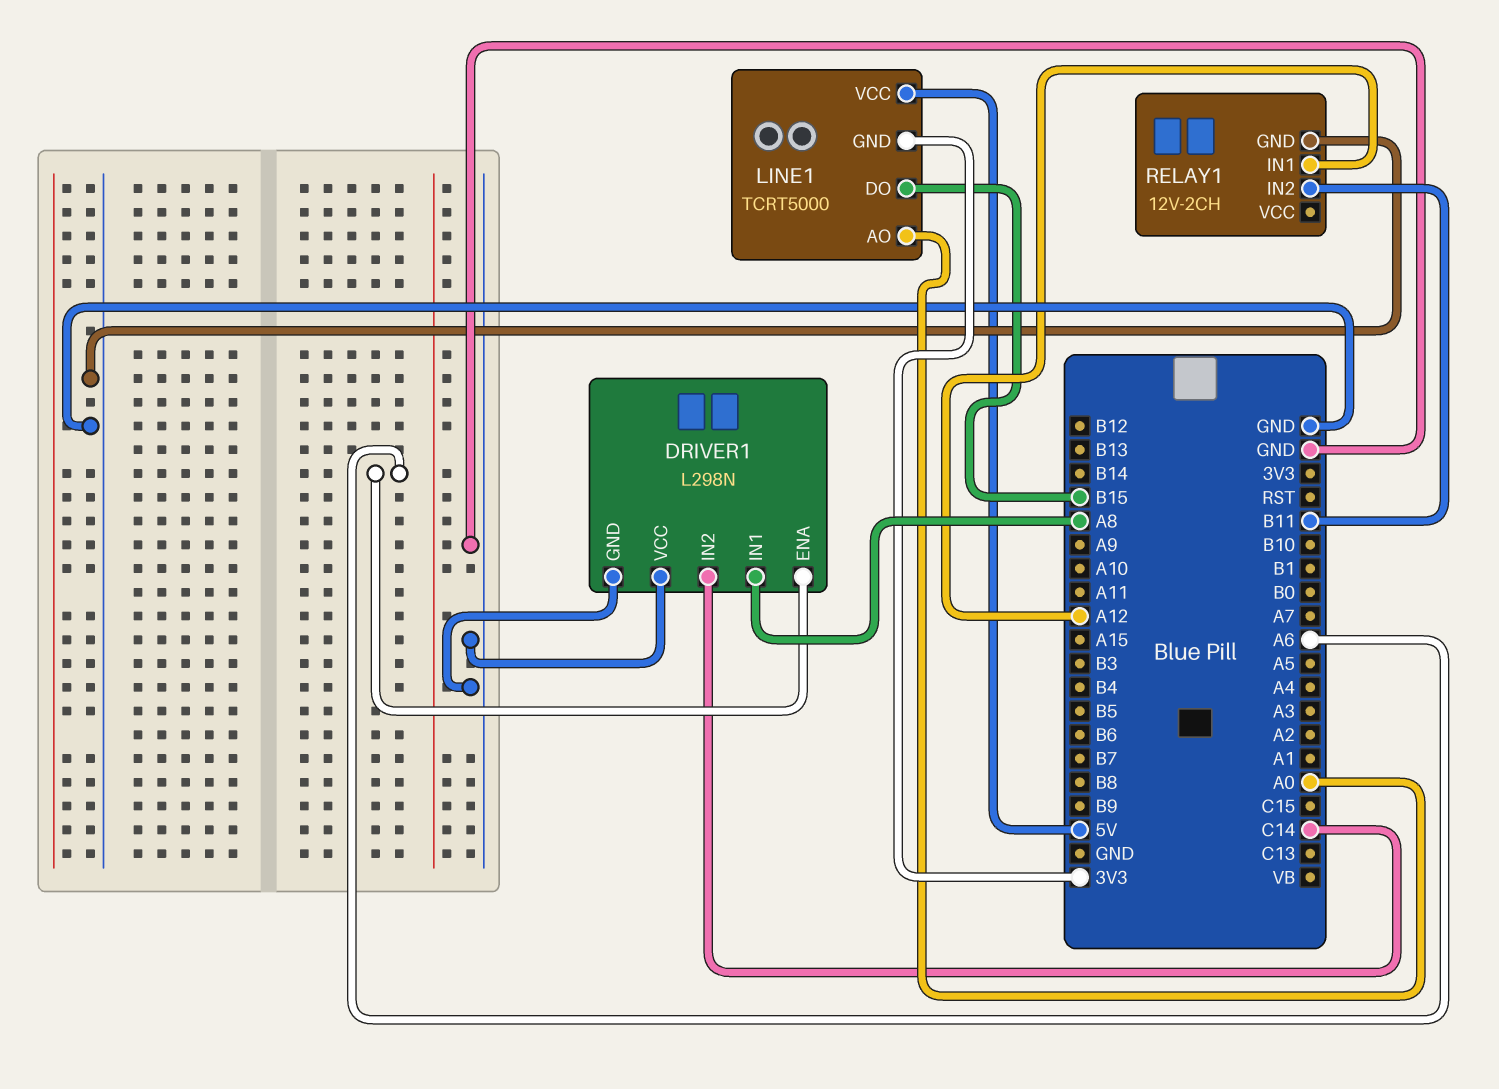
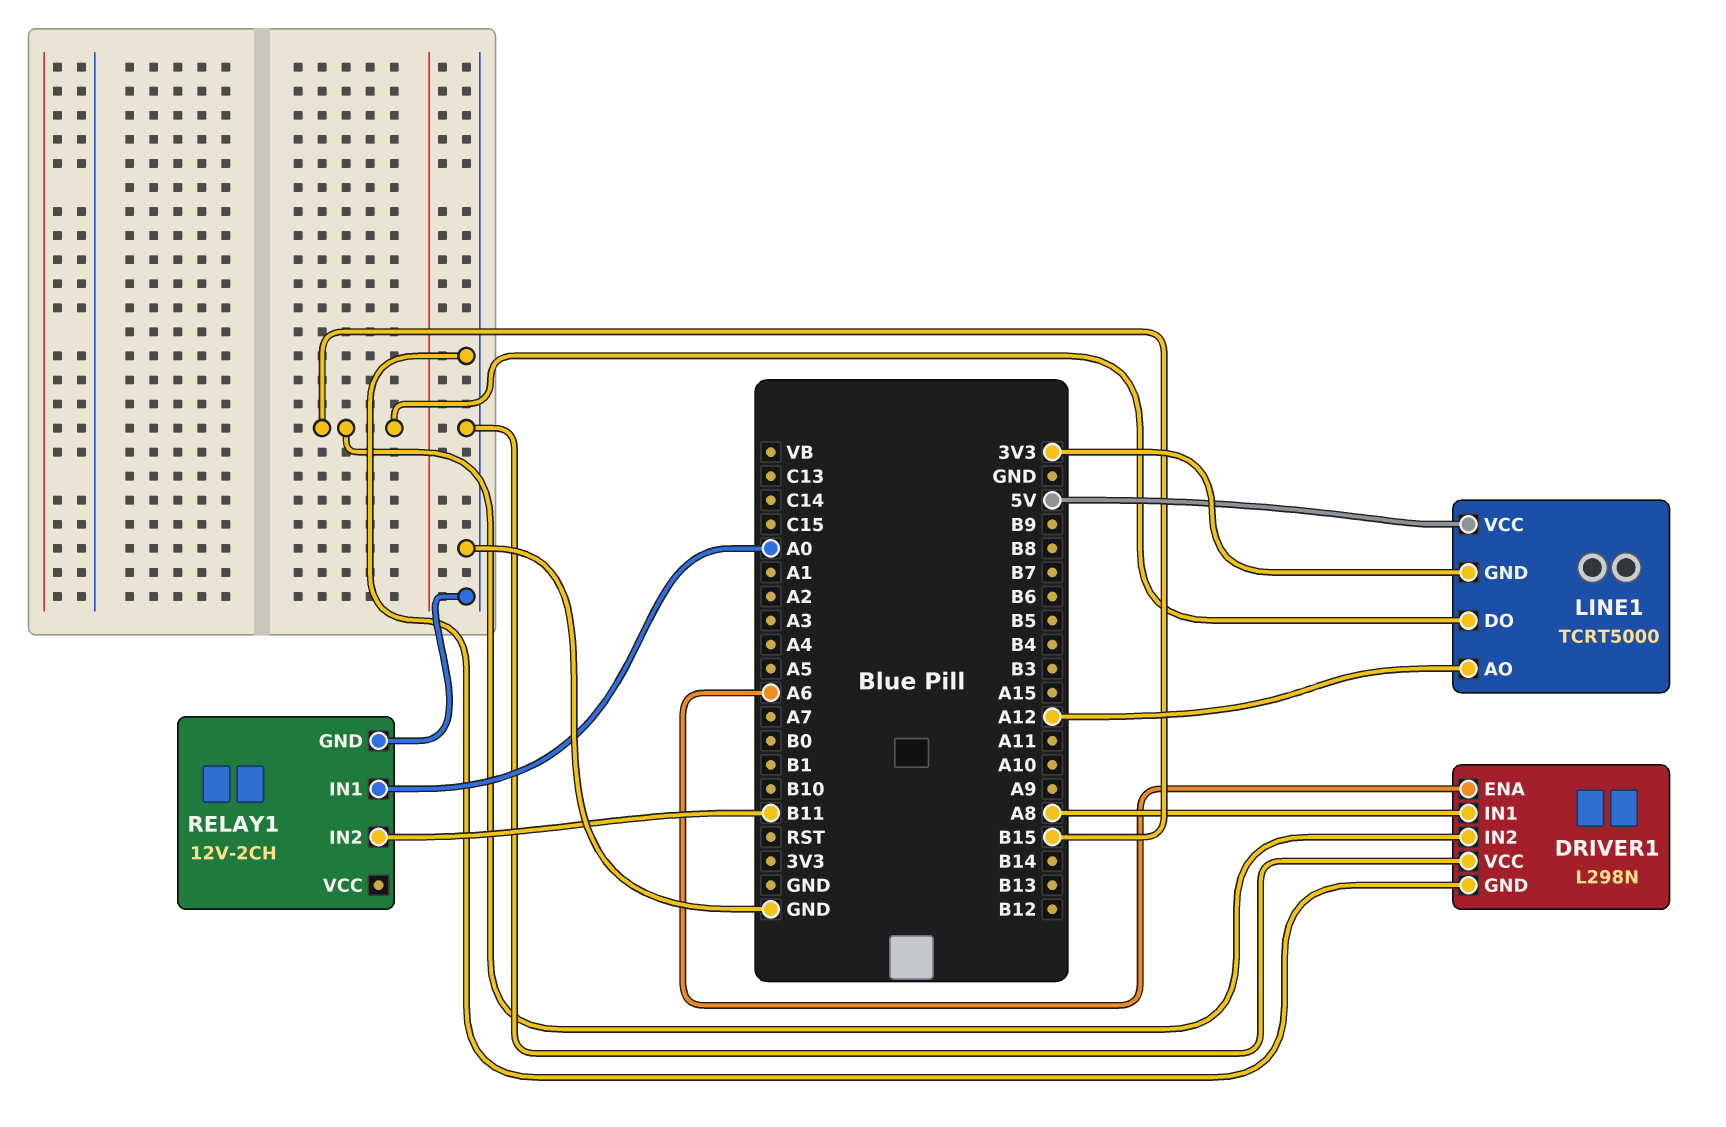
DRIVER1 pin IN2: C14 -> B15
LINE1 pin AO: A0 -> A12
RELAY1 pin IN1: A12 -> A0

